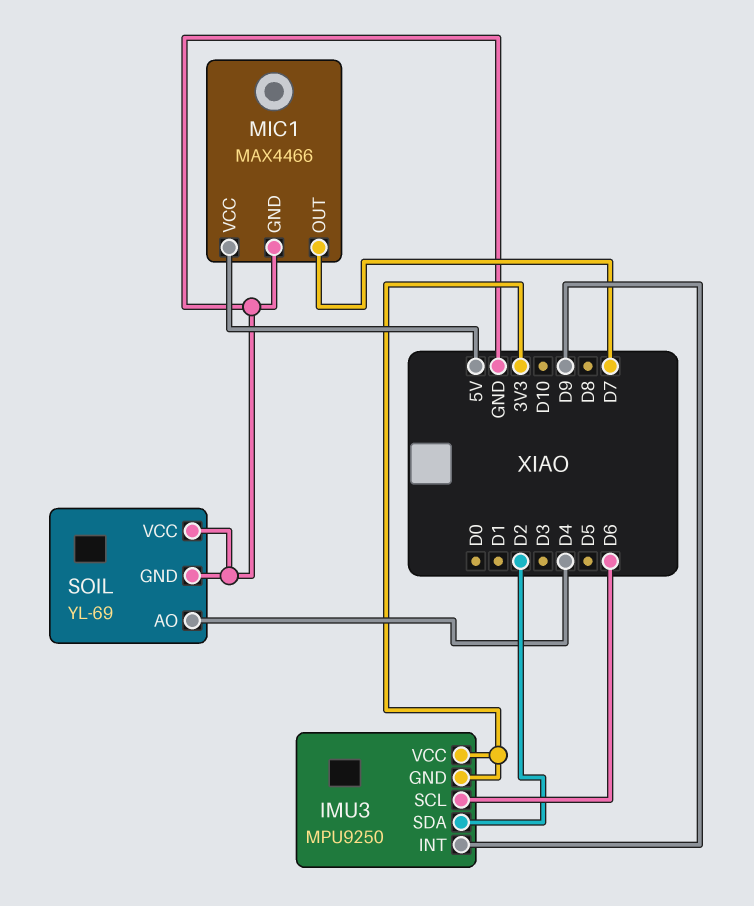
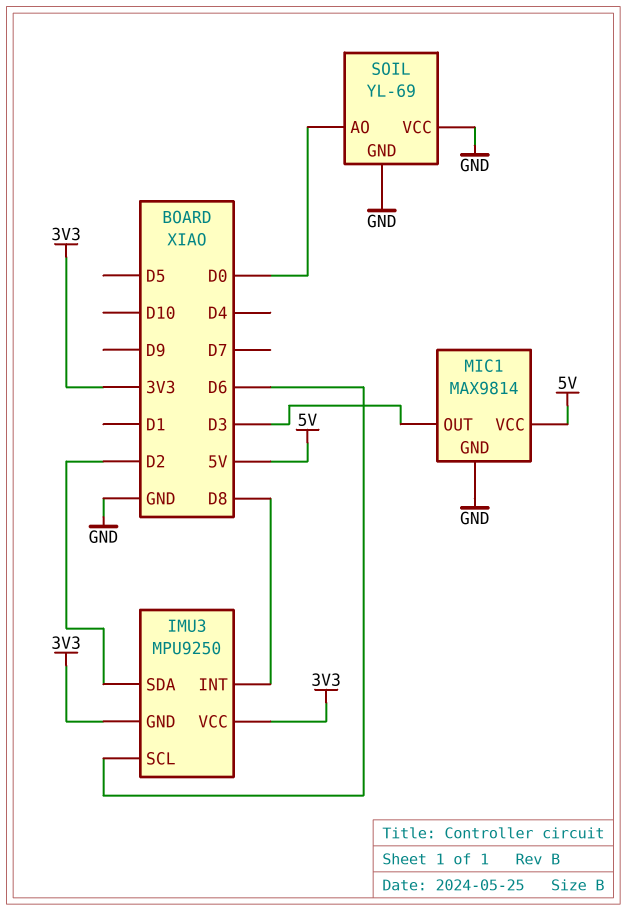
IMU3 pin INT: D9 -> D8
MIC1: MAX4466 -> MAX9814
MIC1 pin OUT: D7 -> D3
SOIL pin AO: D4 -> D0

